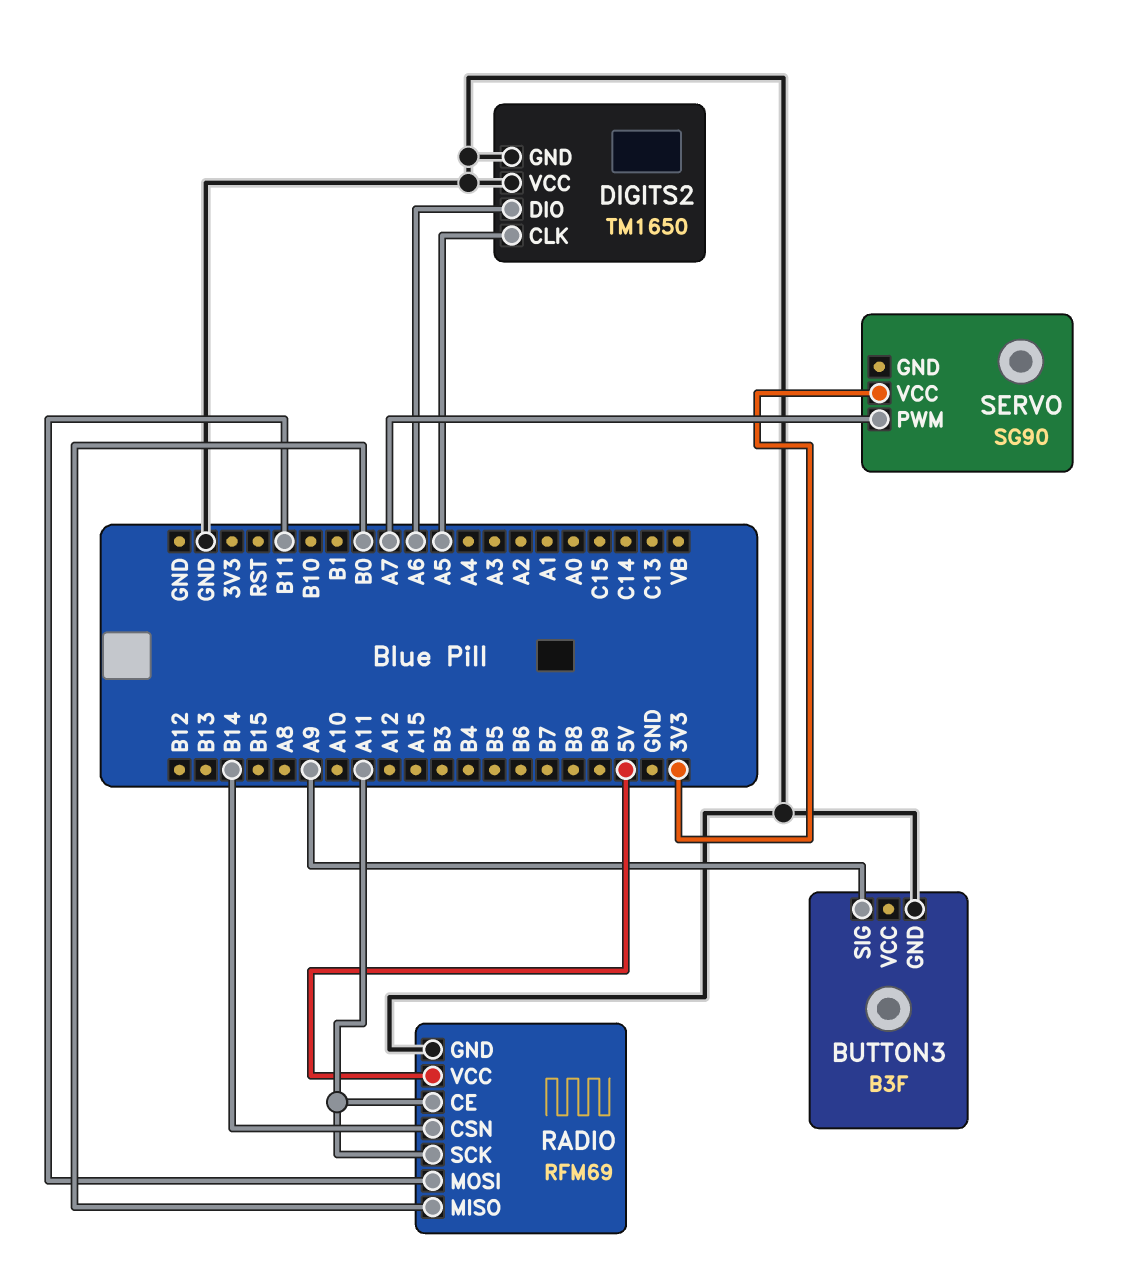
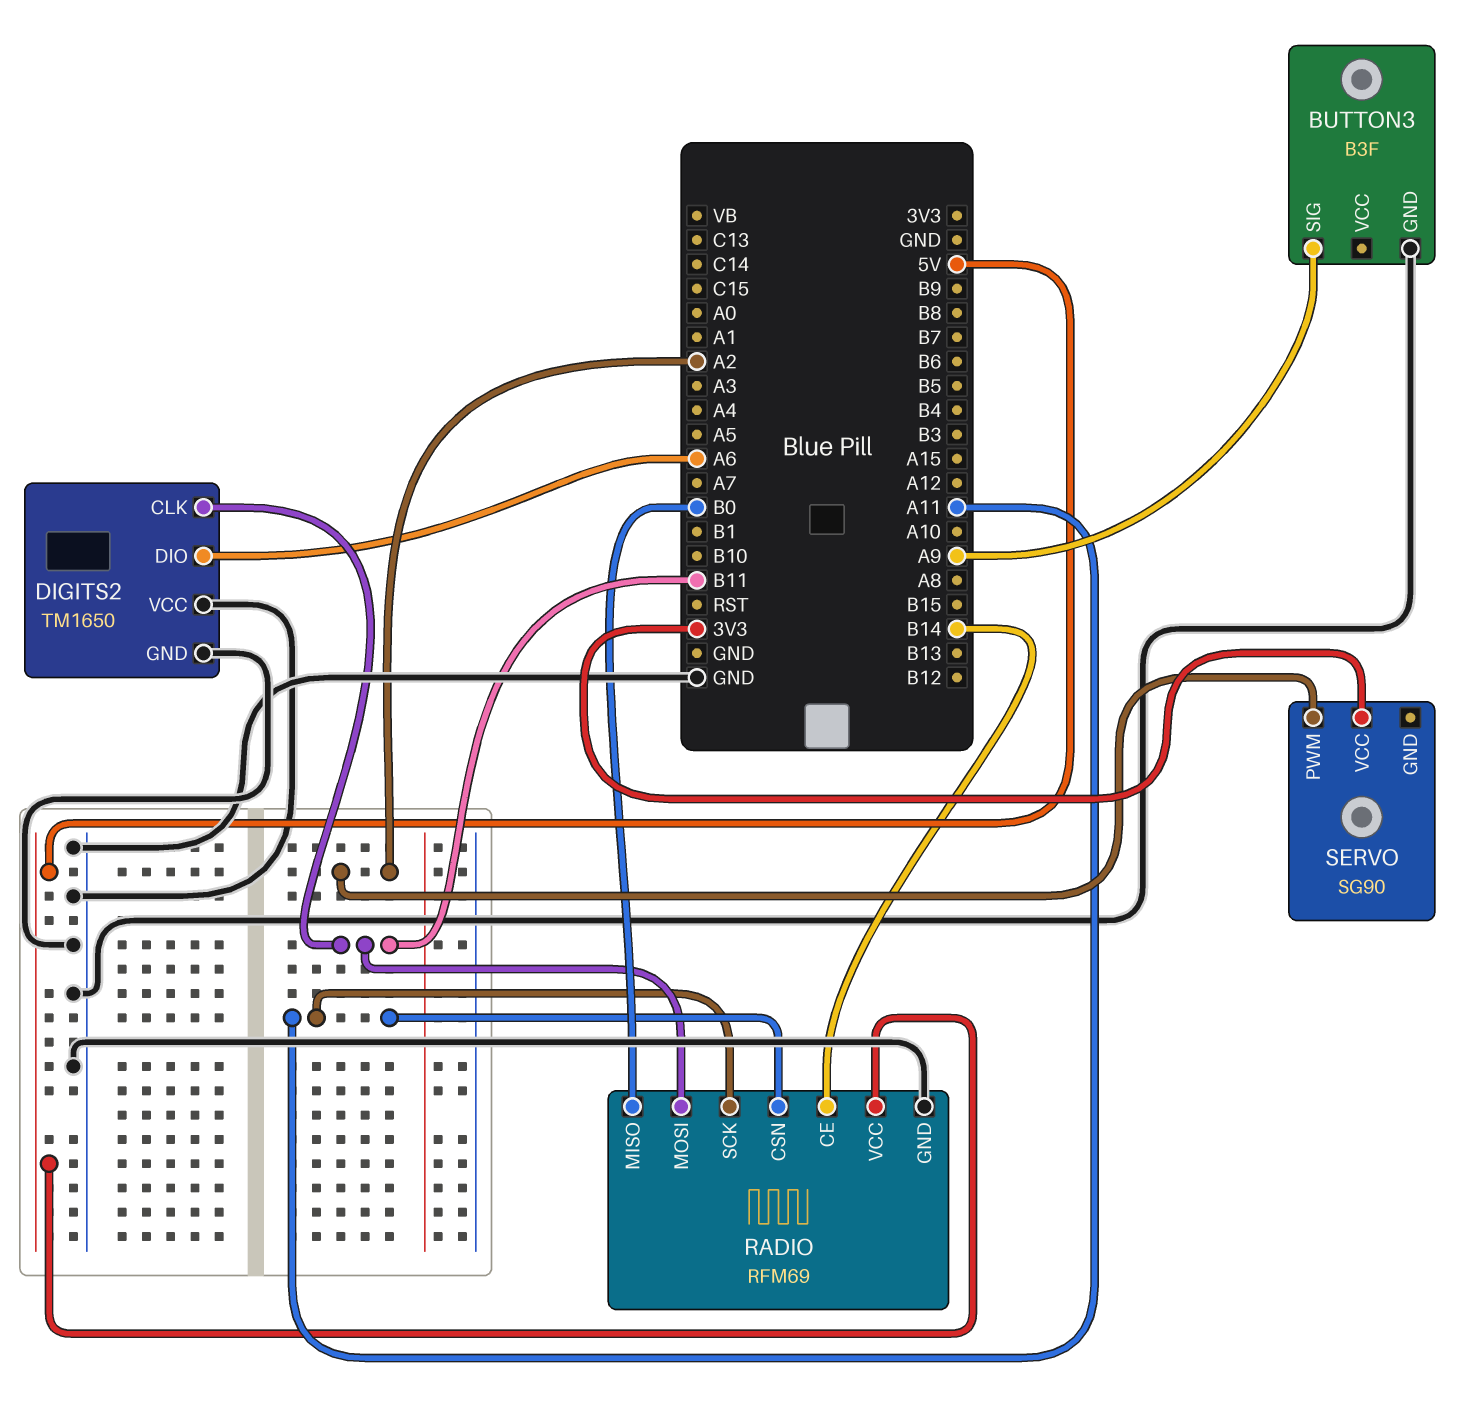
DIGITS2 pin CLK: A5 -> B11
RADIO pin CE: A11 -> B14
RADIO pin CSN: B14 -> A11
SERVO pin PWM: A7 -> A2

